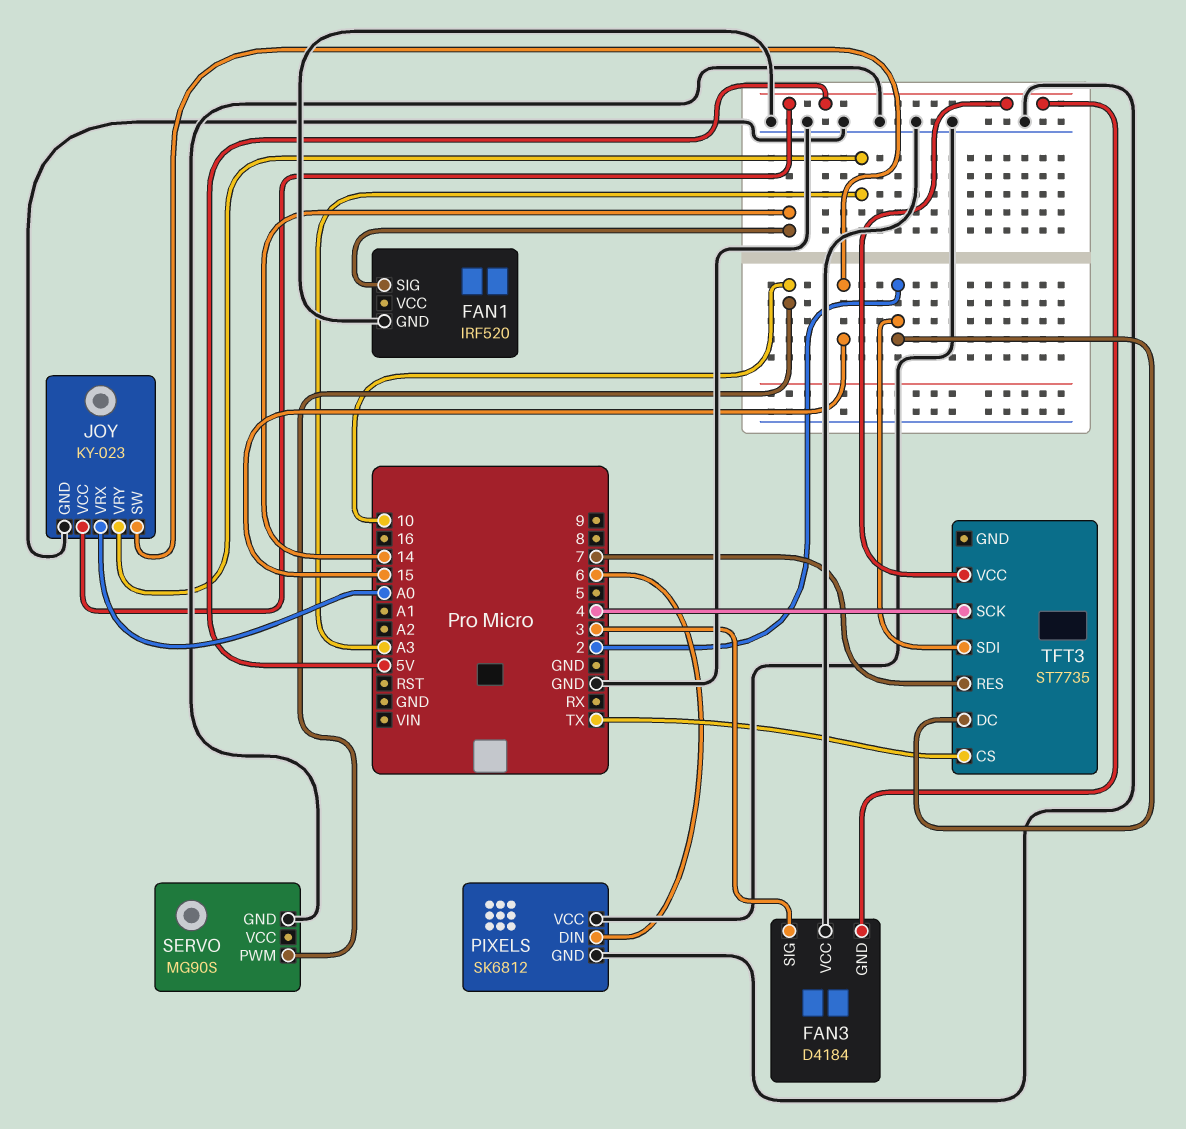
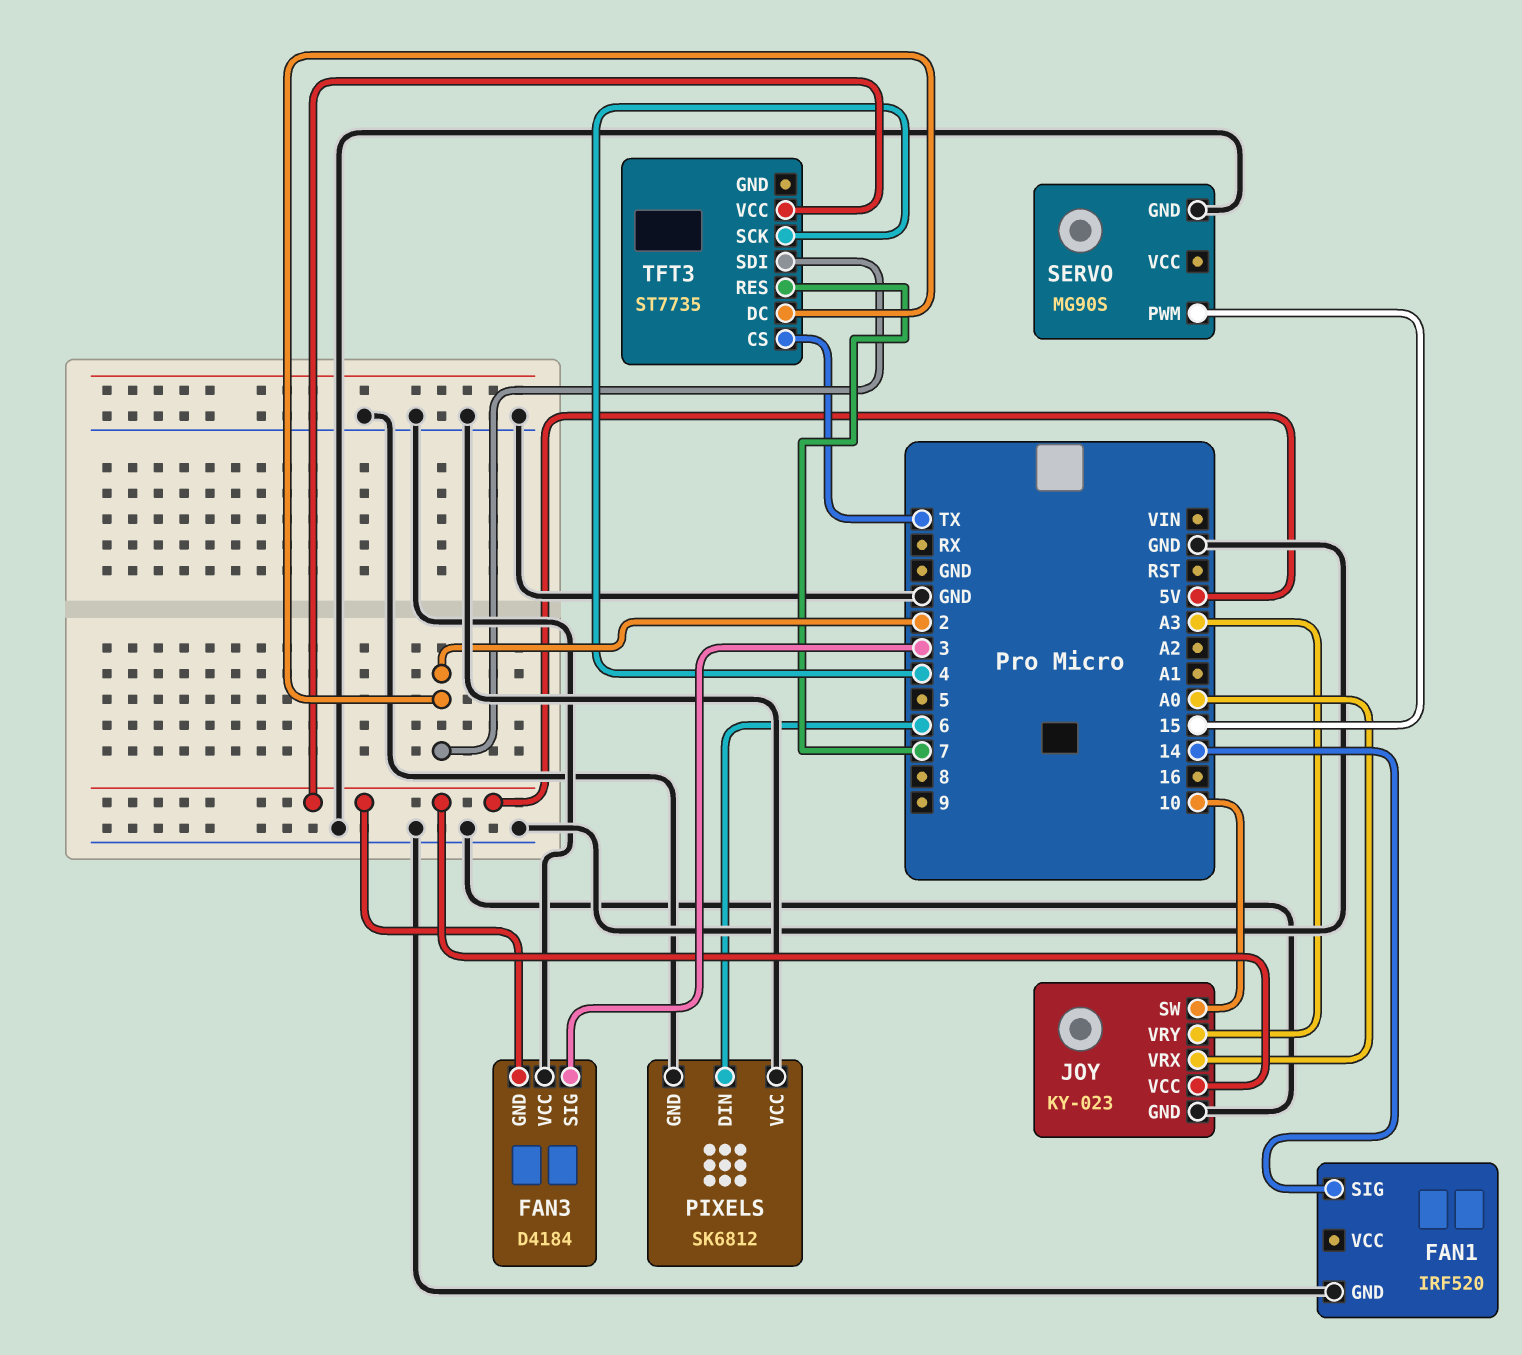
JOY pin SW: 15 -> 10
SERVO pin PWM: 10 -> 15

